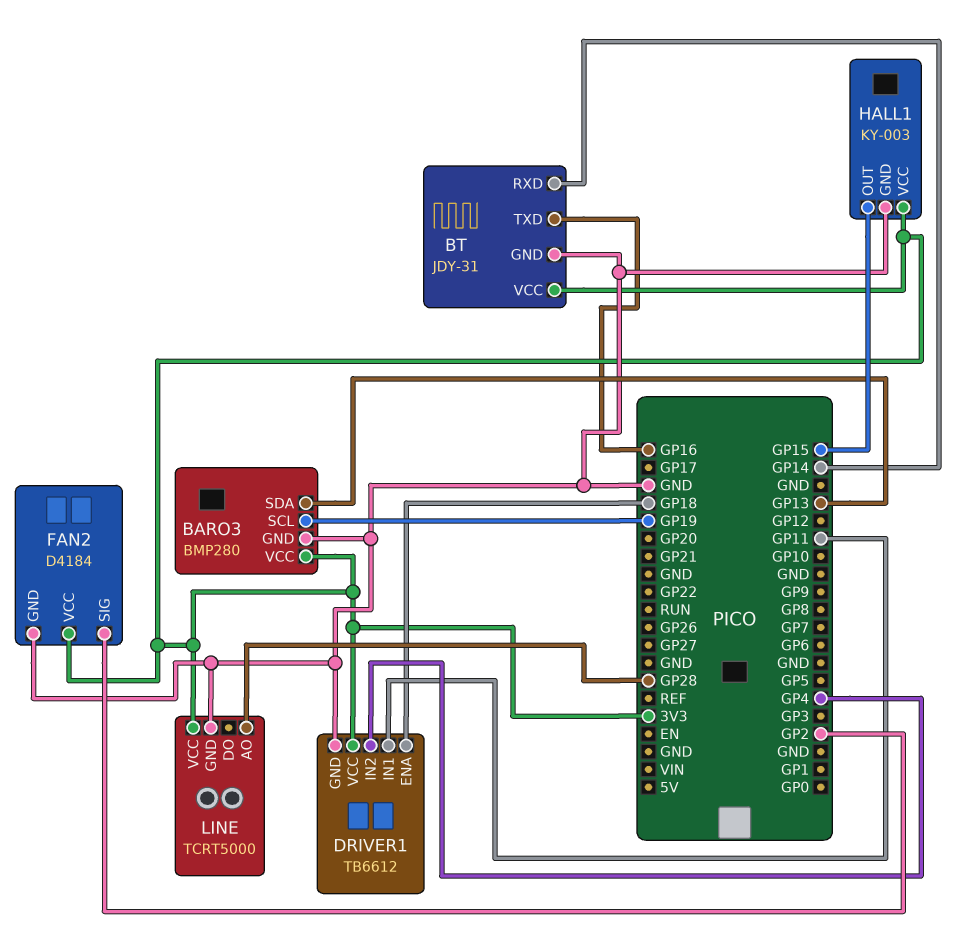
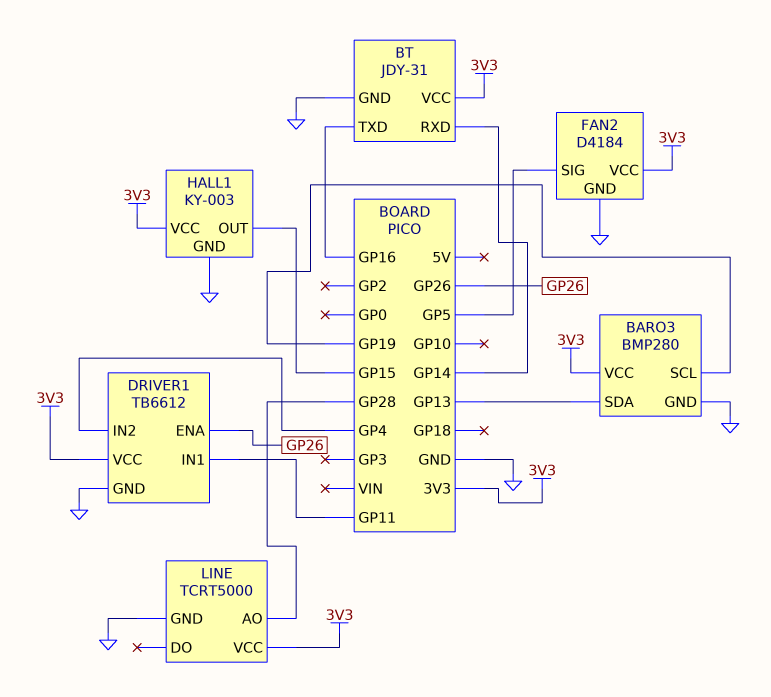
DRIVER1 pin ENA: GP18 -> GP26
FAN2 pin SIG: GP2 -> GP5

